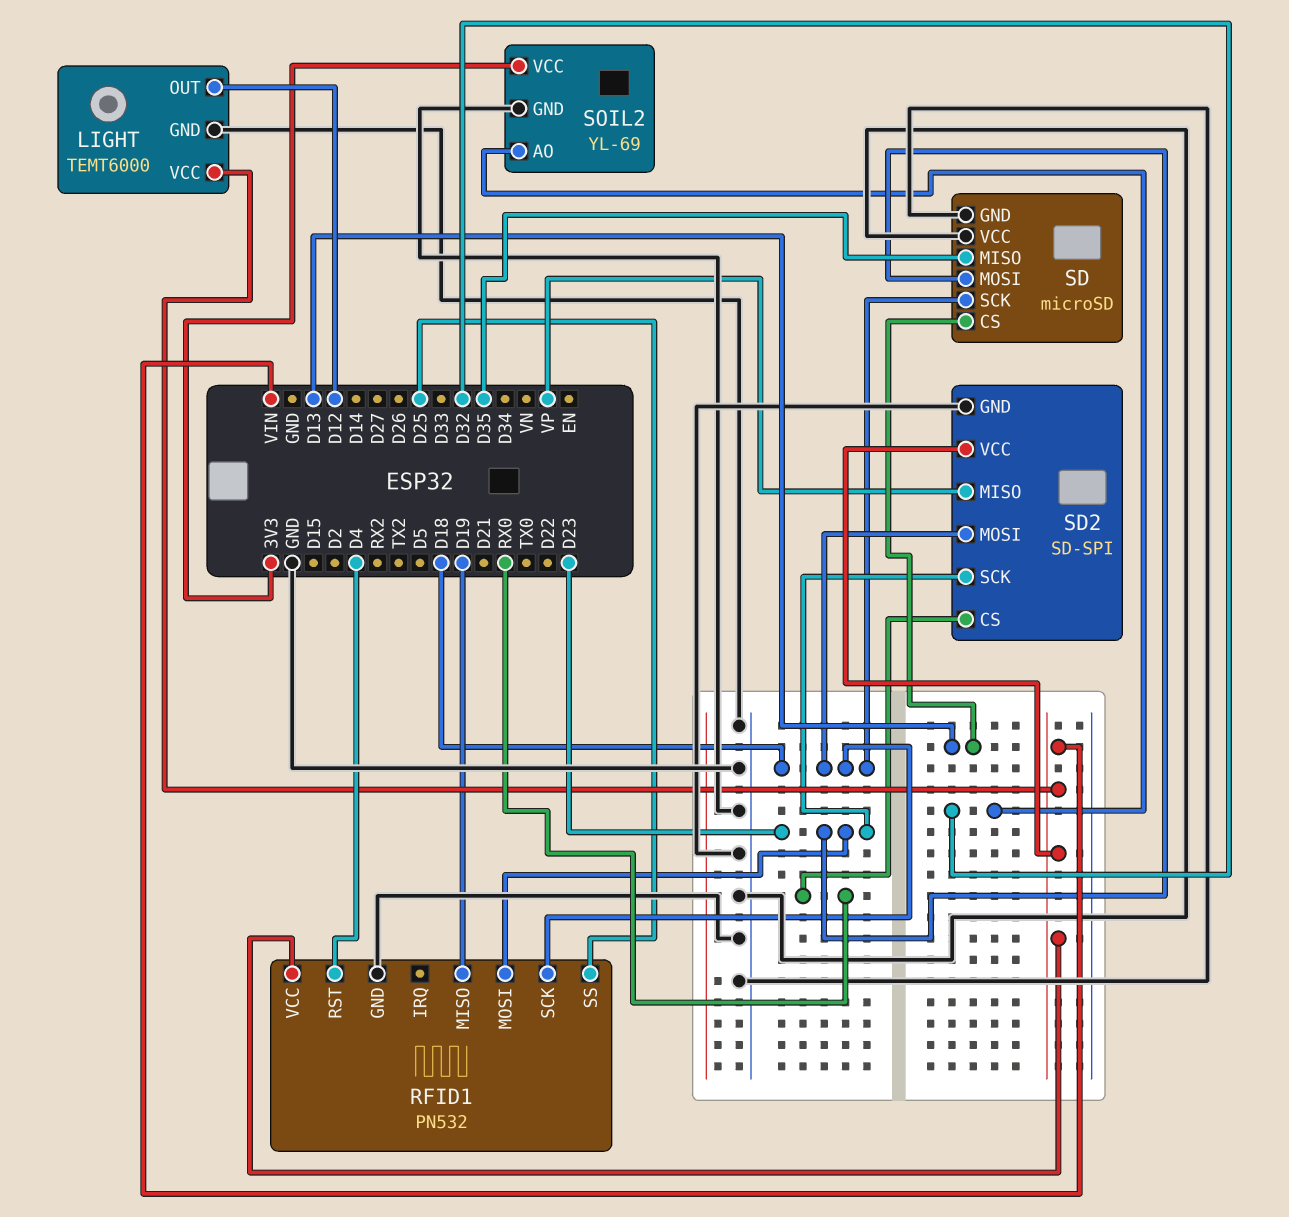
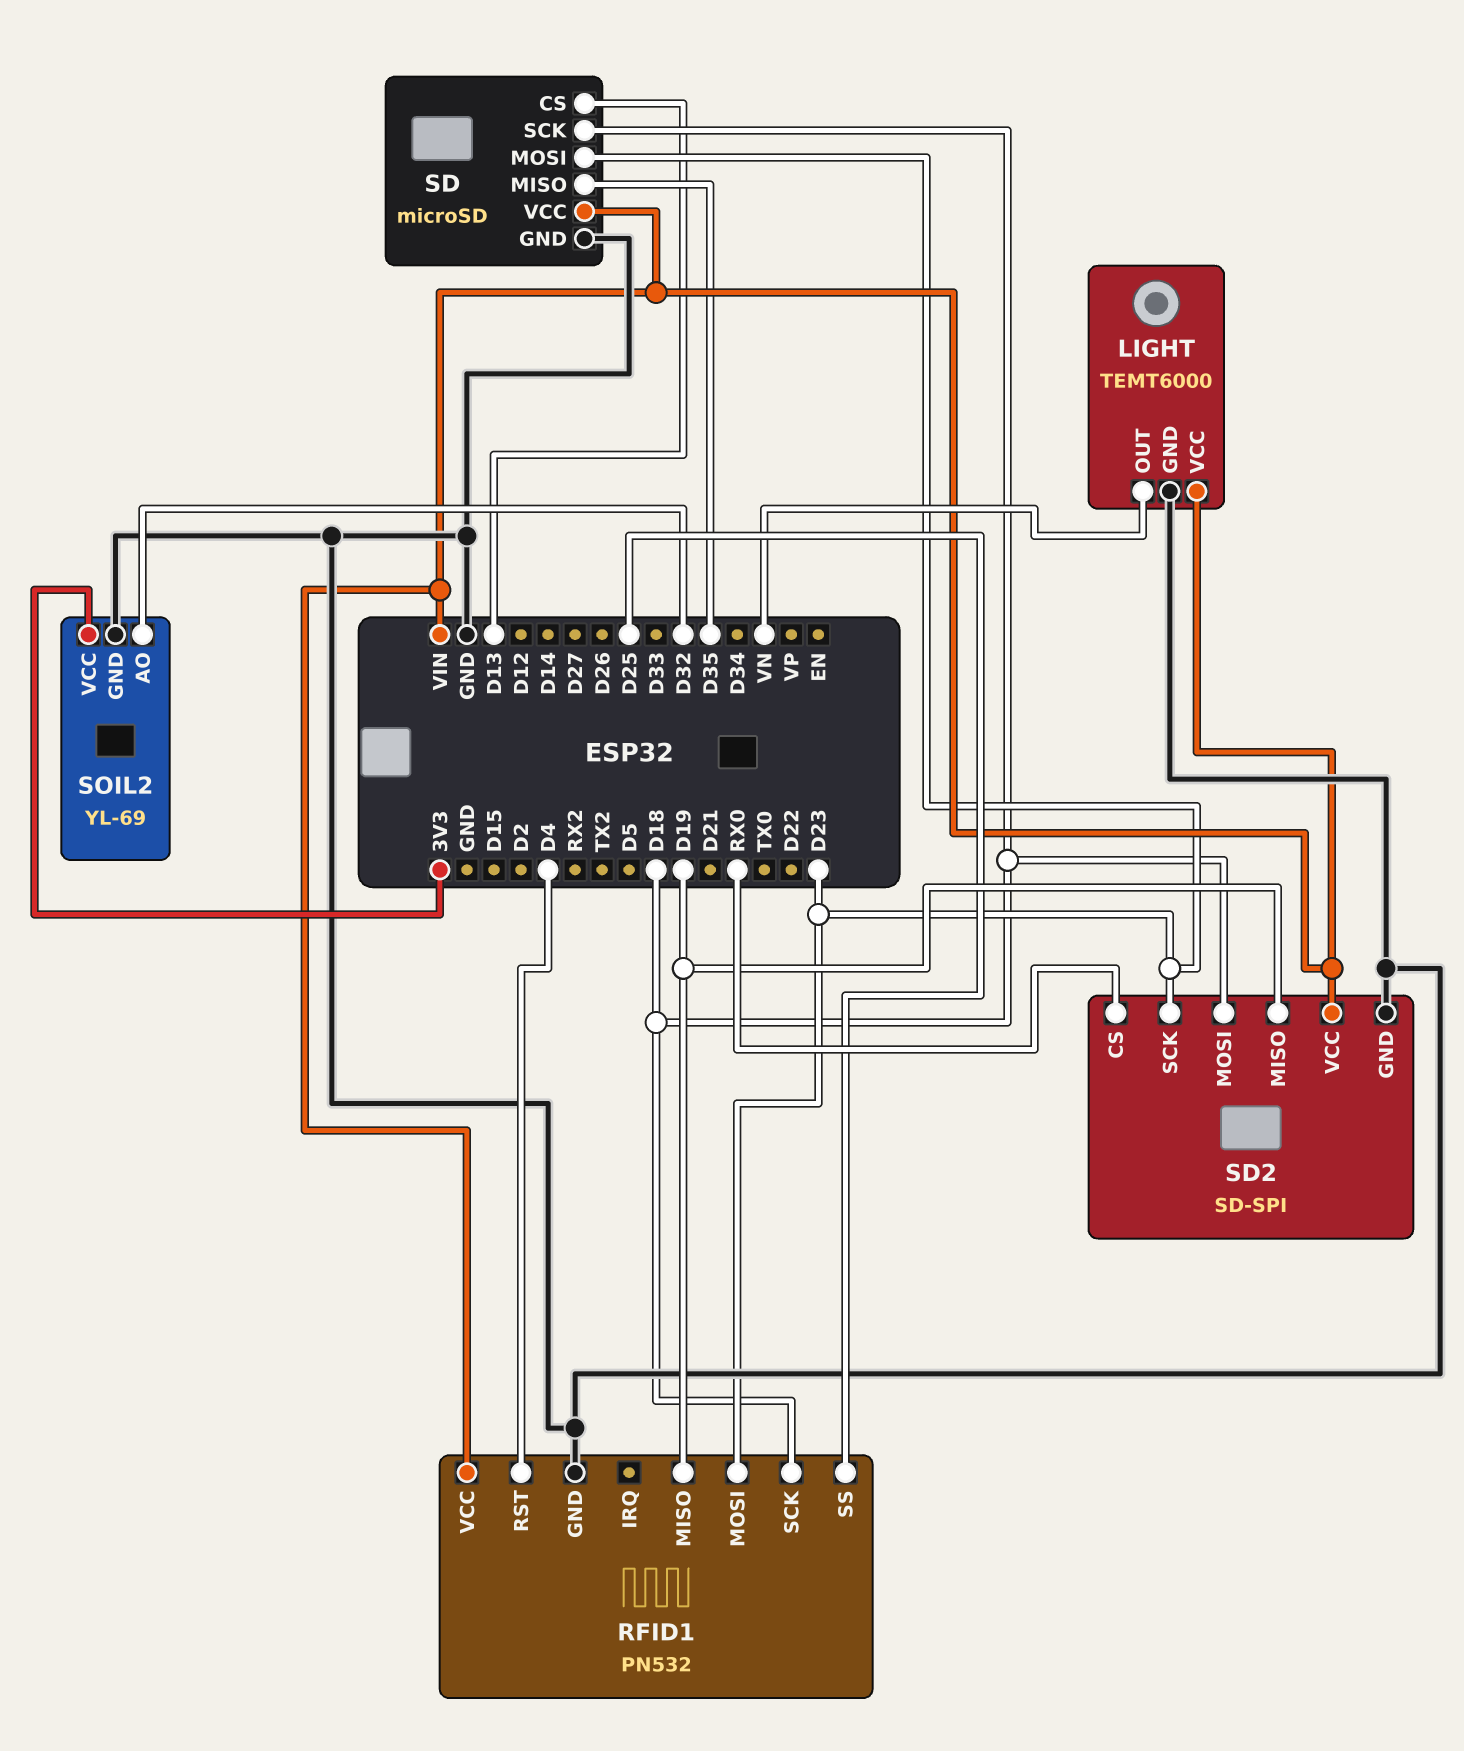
LIGHT pin OUT: D12 -> VN
SD pin VCC: GND -> VIN
SD2 pin MISO: VP -> D19

